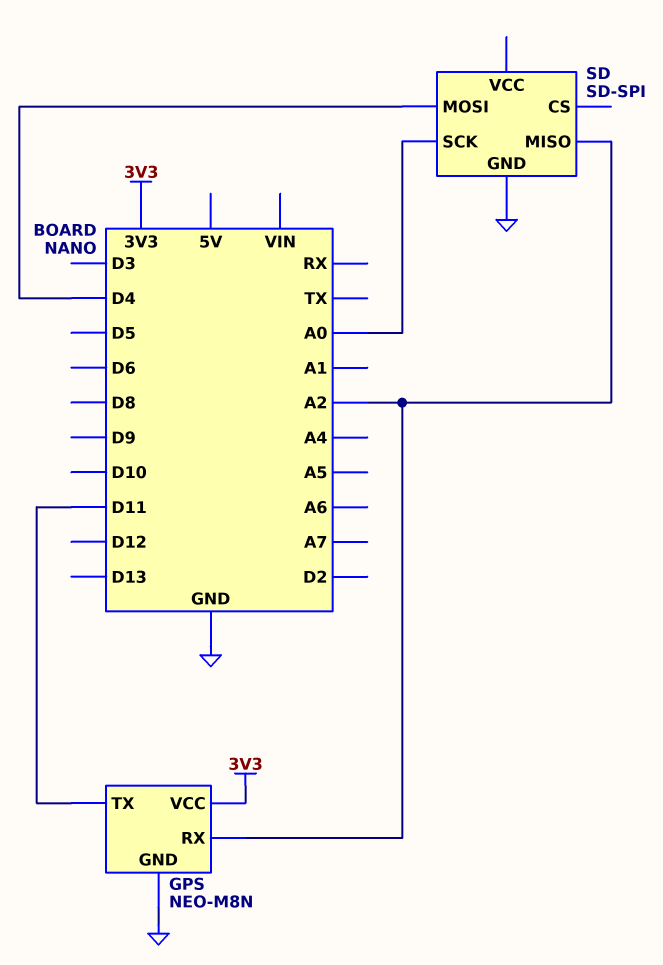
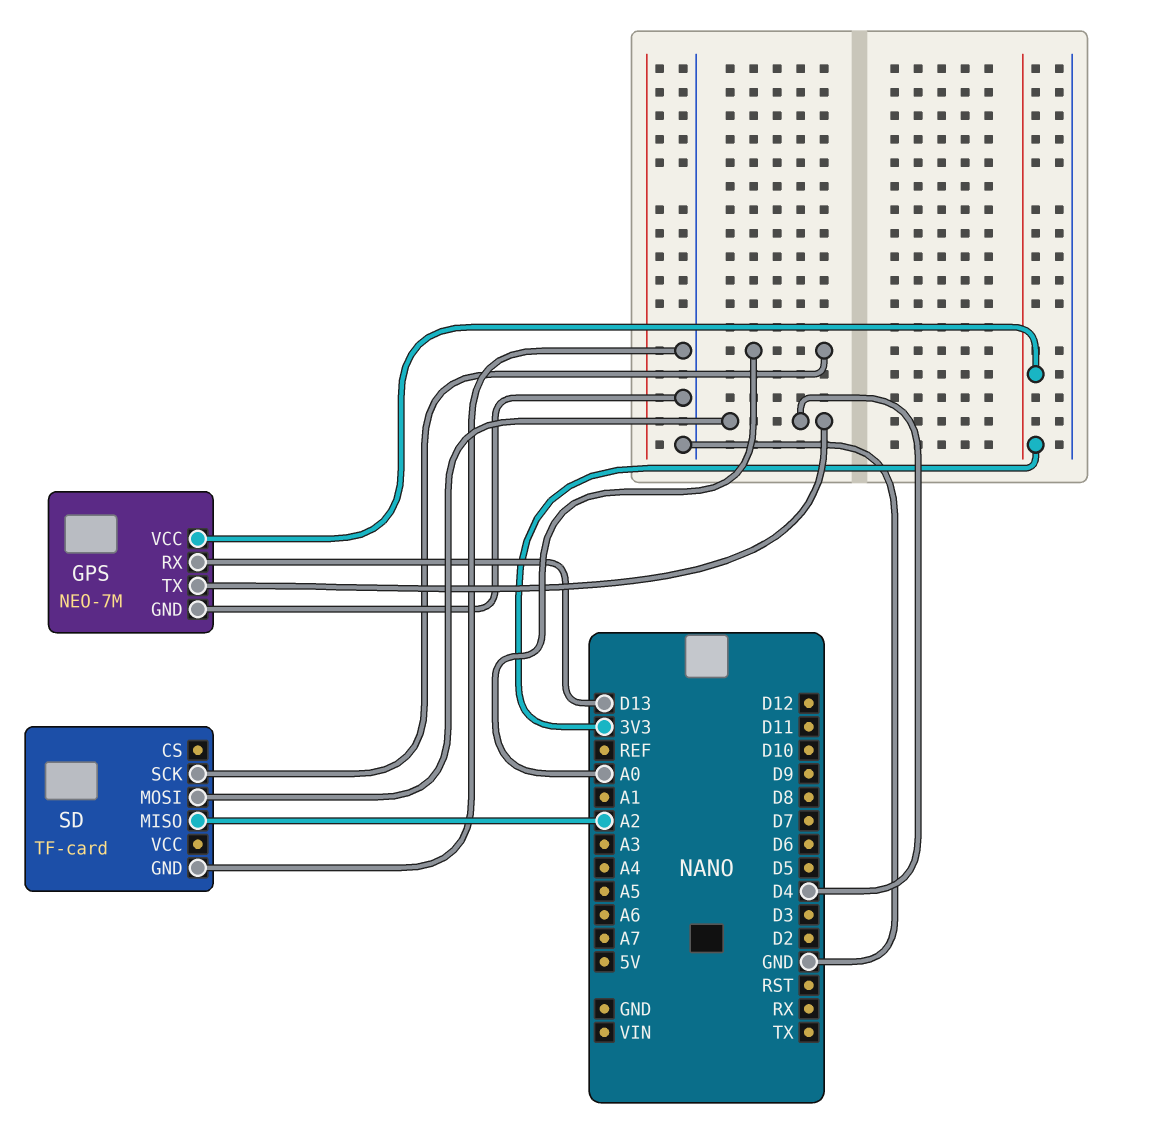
GPS: NEO-M8N -> NEO-7M
GPS pin RX: A2 -> D13
GPS pin TX: D11 -> D4
SD: SD-SPI -> TF-card

